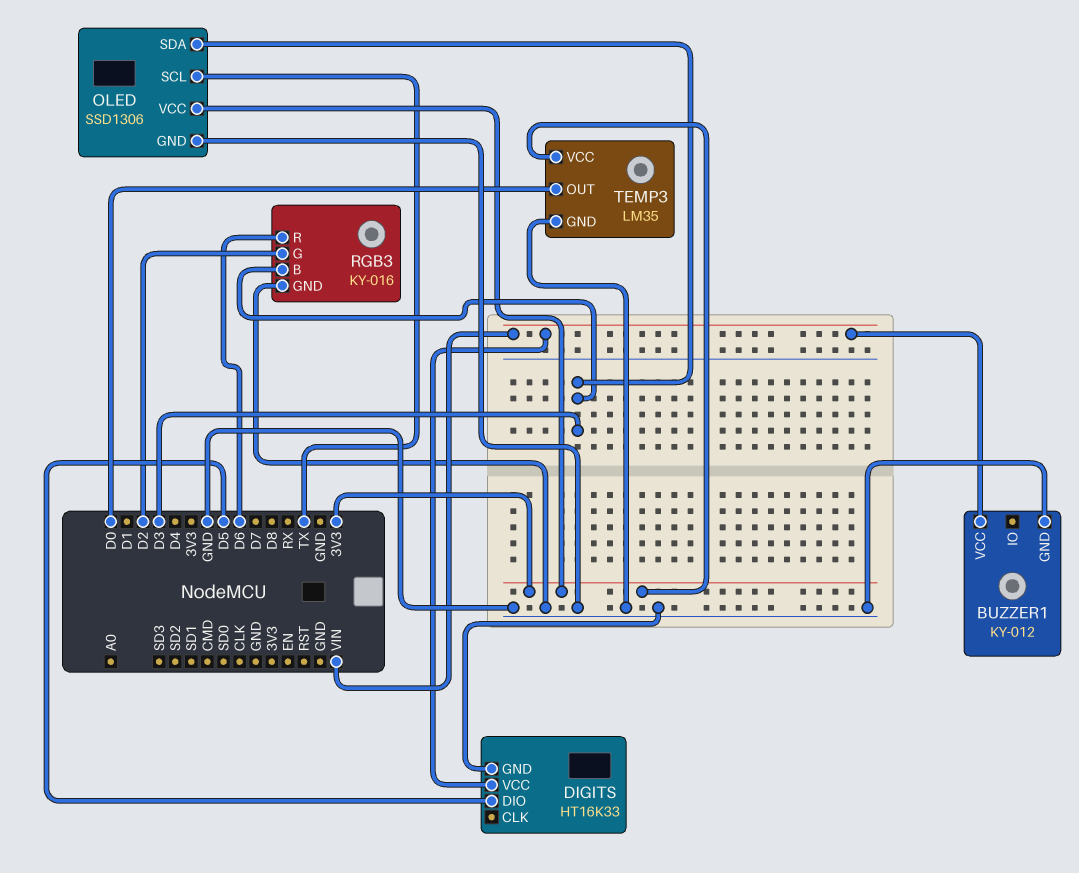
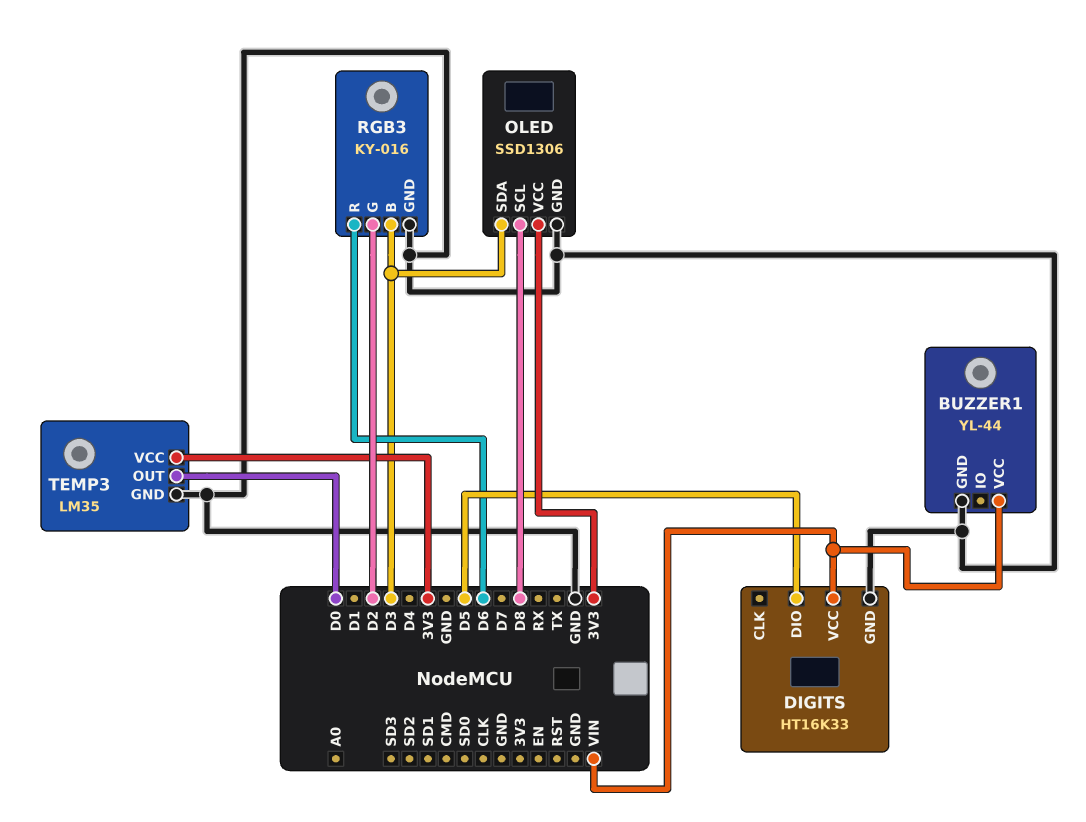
BUZZER1: KY-012 -> YL-44
OLED pin SCL: TX -> D8

